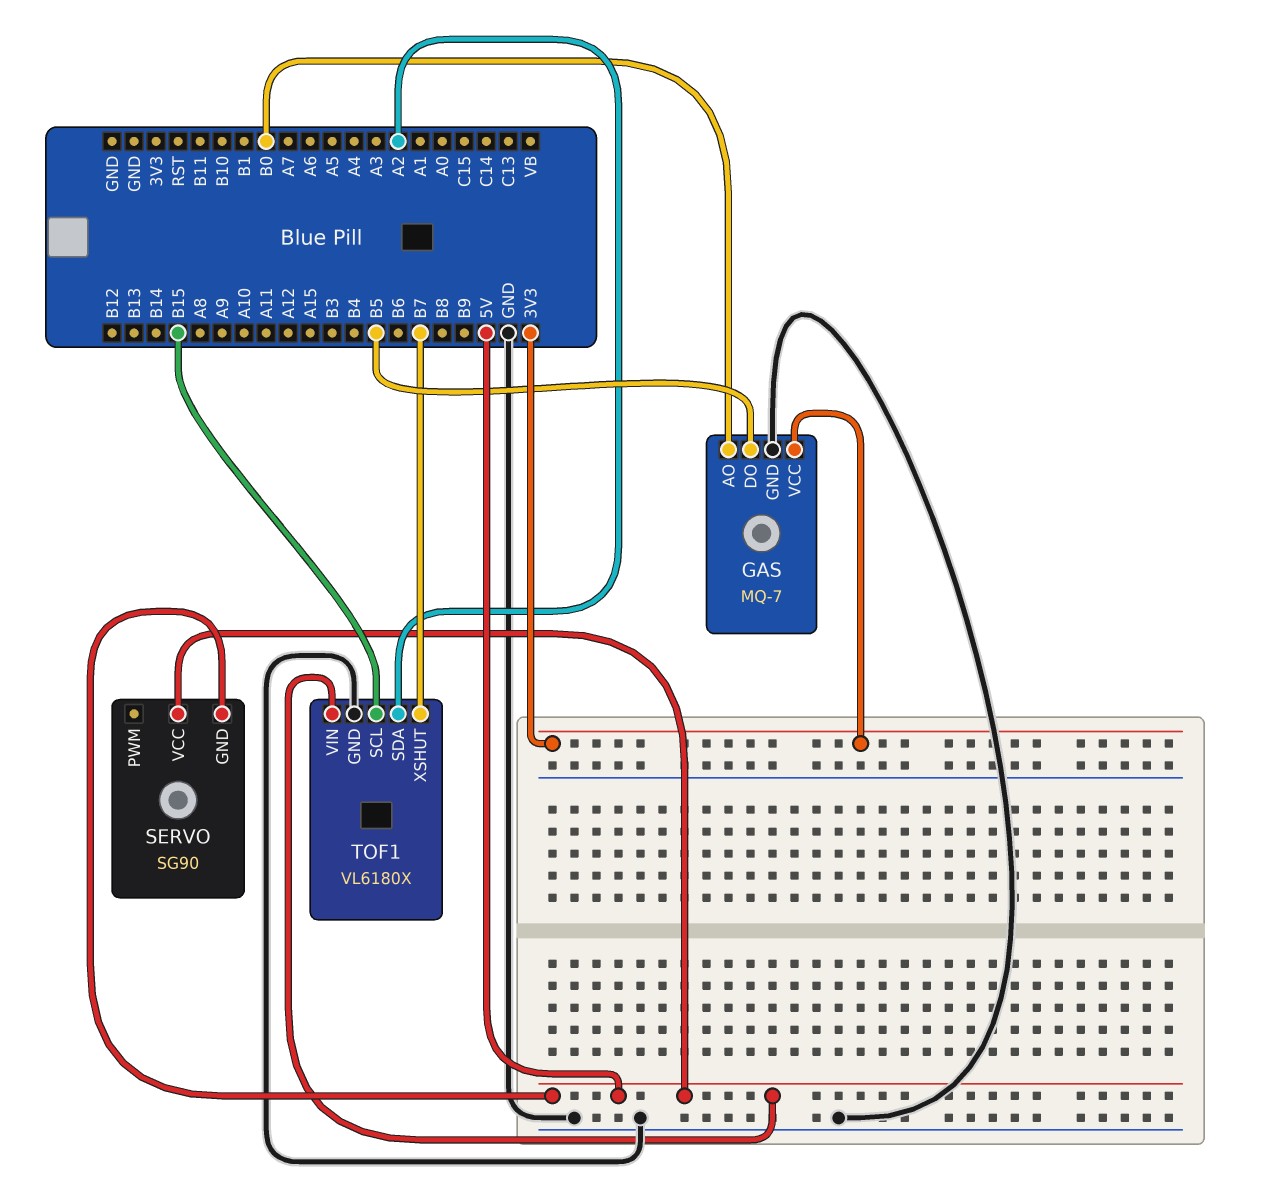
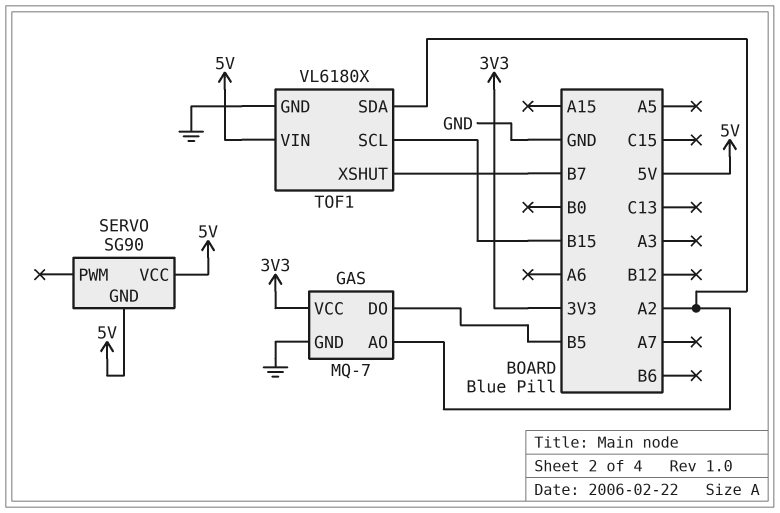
GAS pin AO: B0 -> A2

